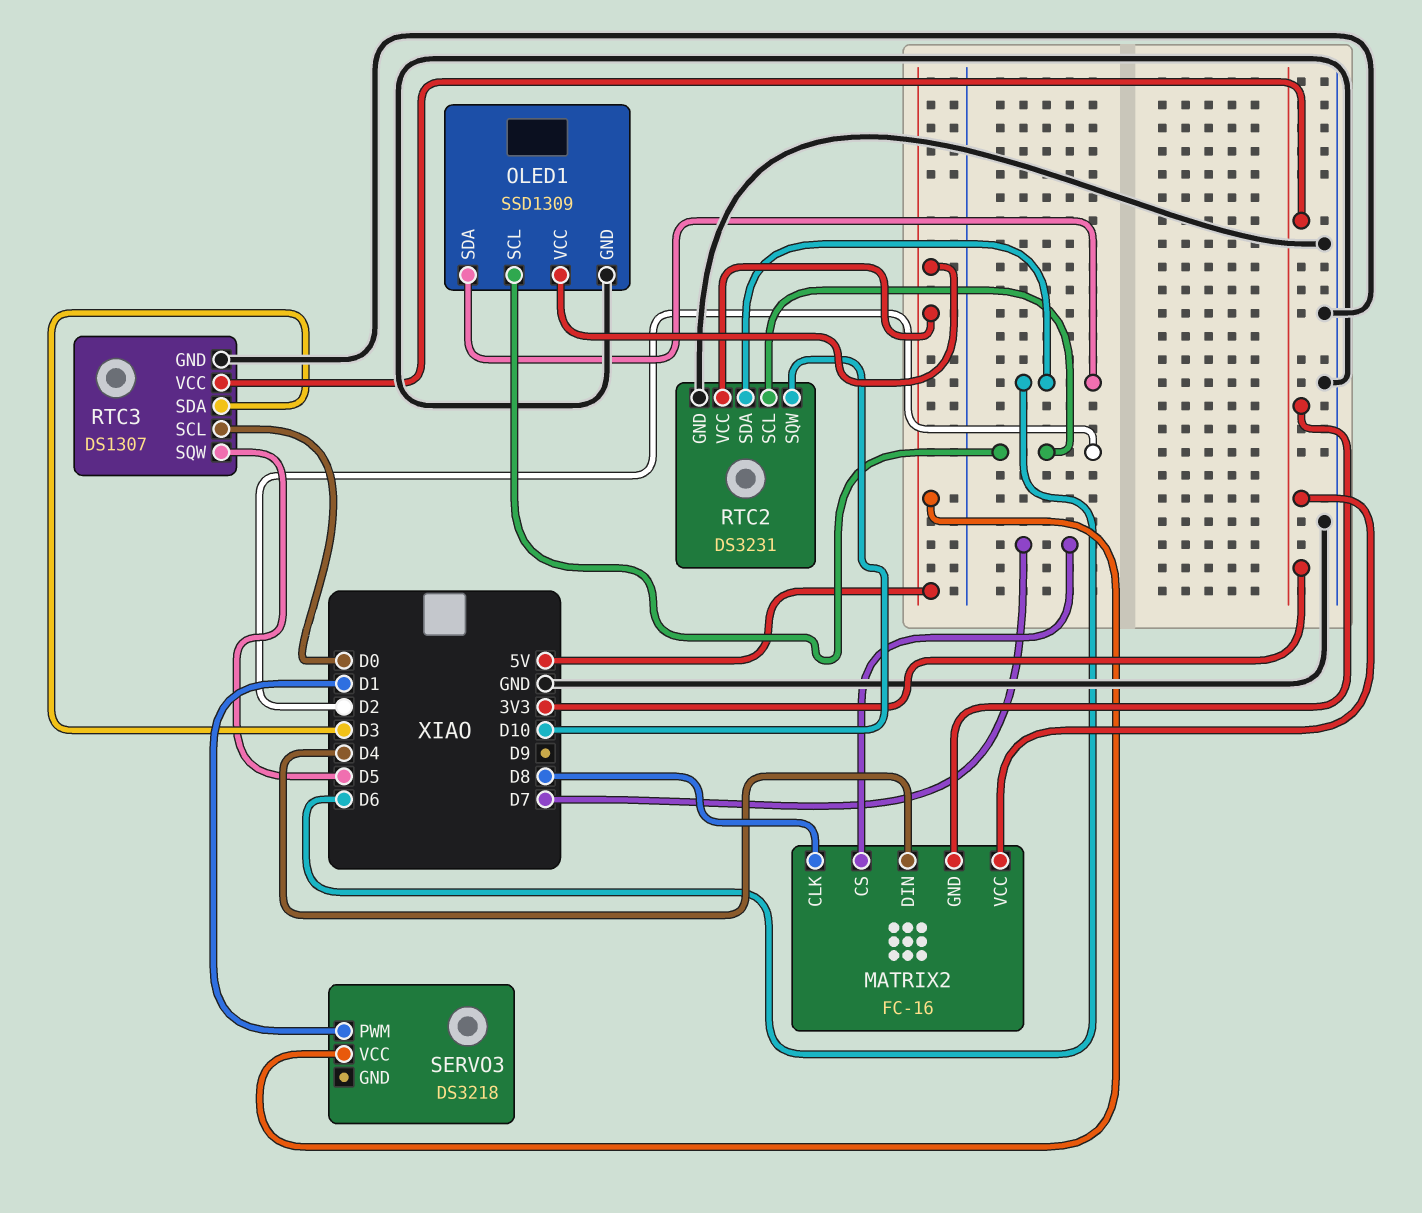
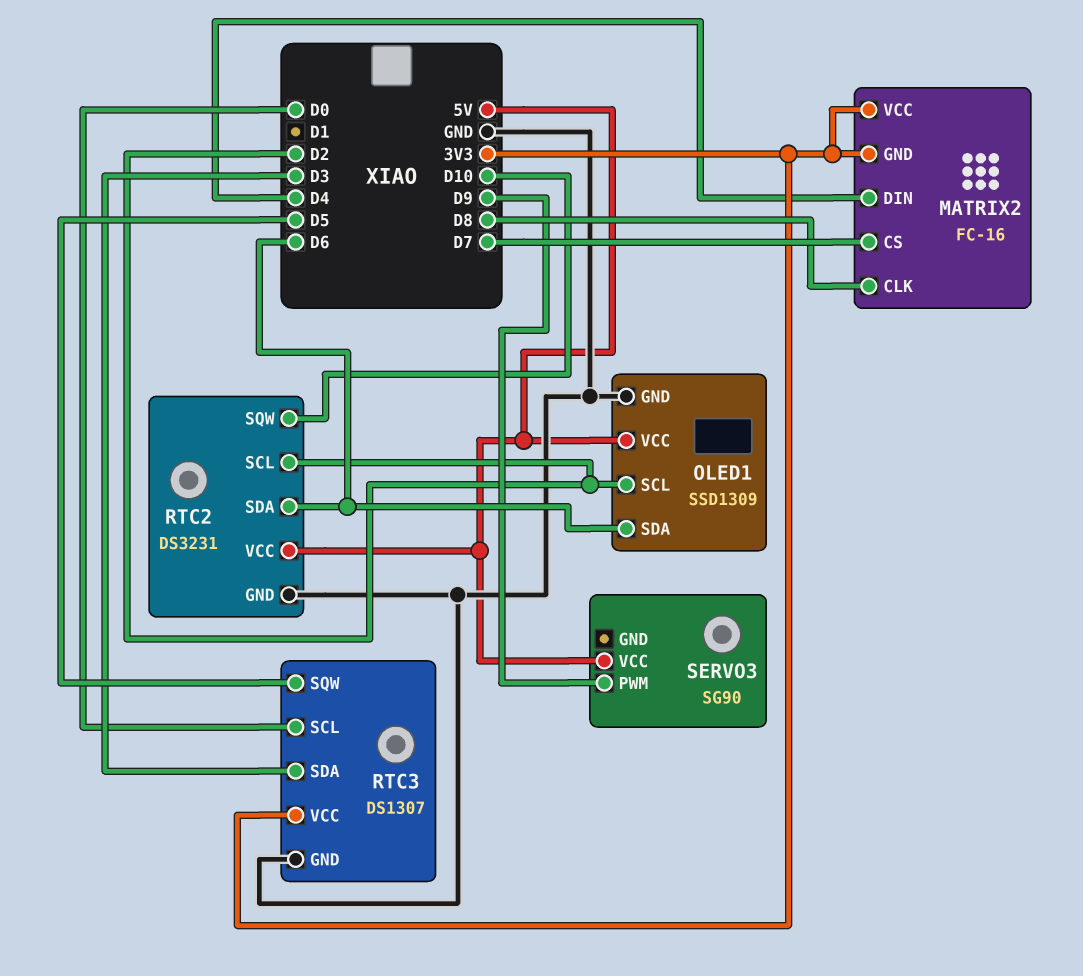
SERVO3: DS3218 -> SG90
SERVO3 pin PWM: D1 -> D9

